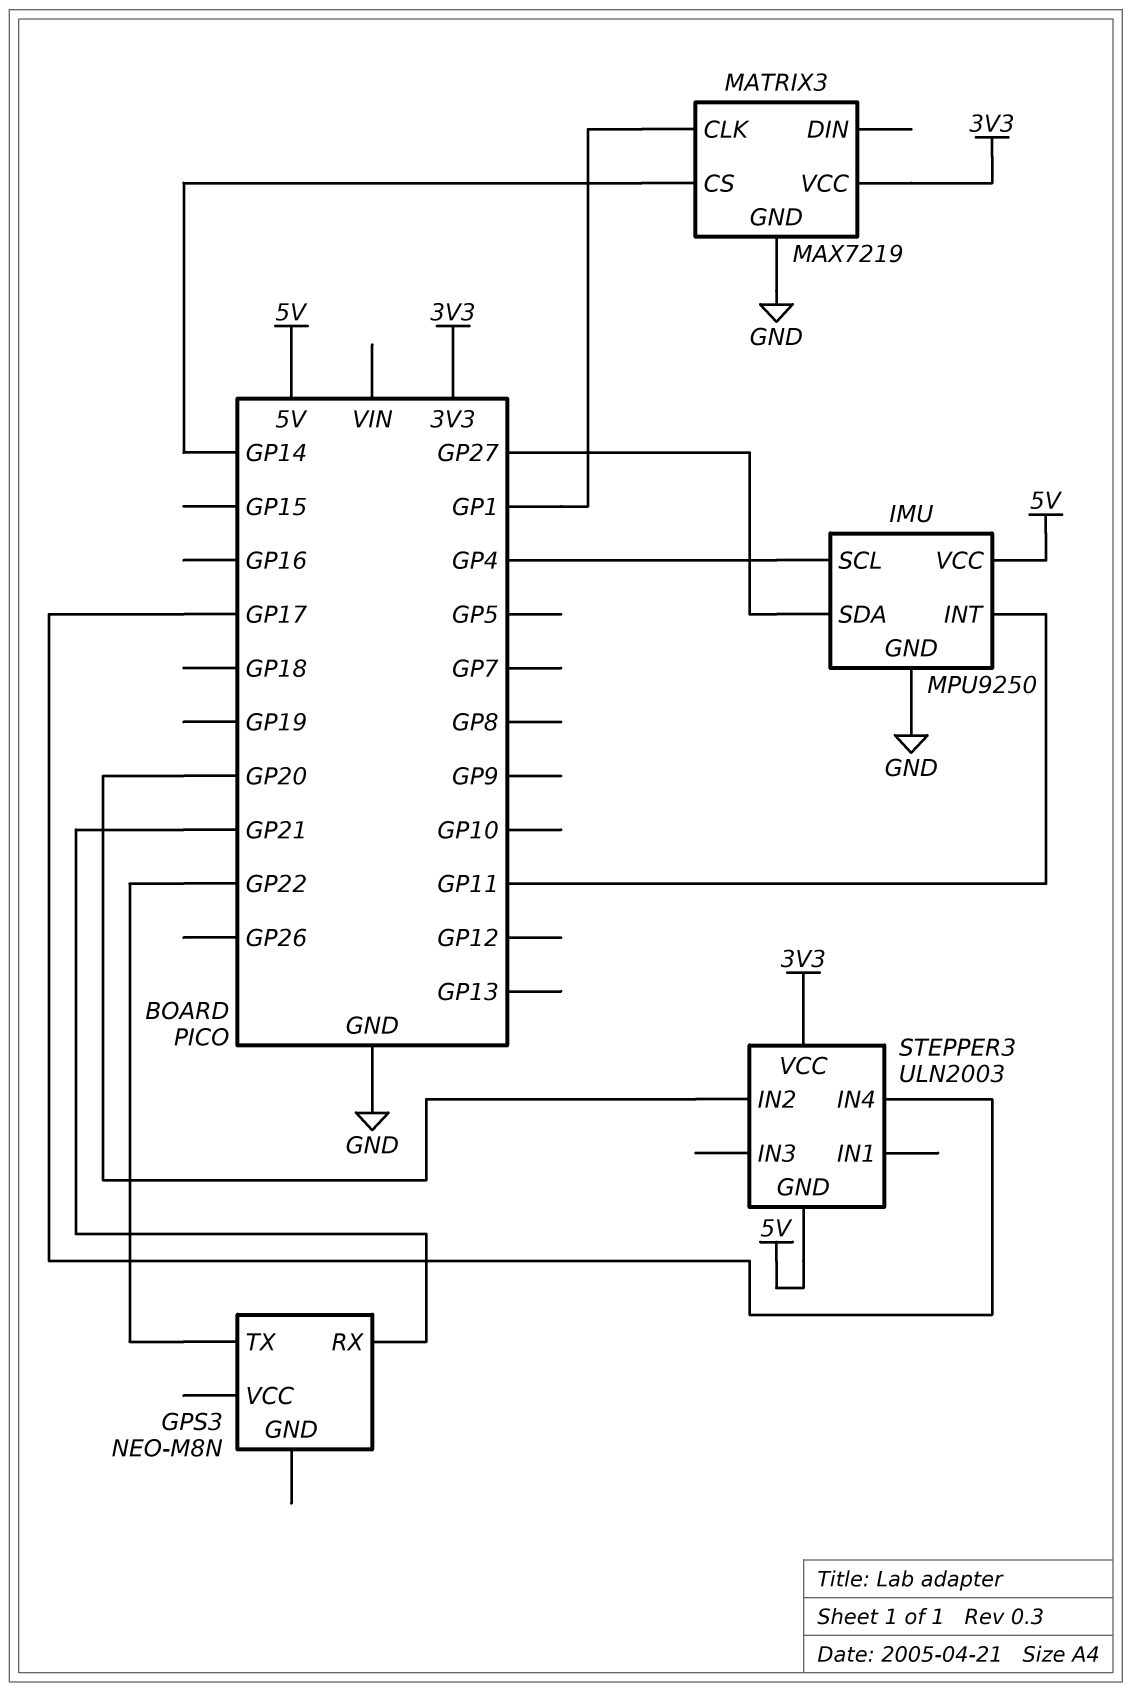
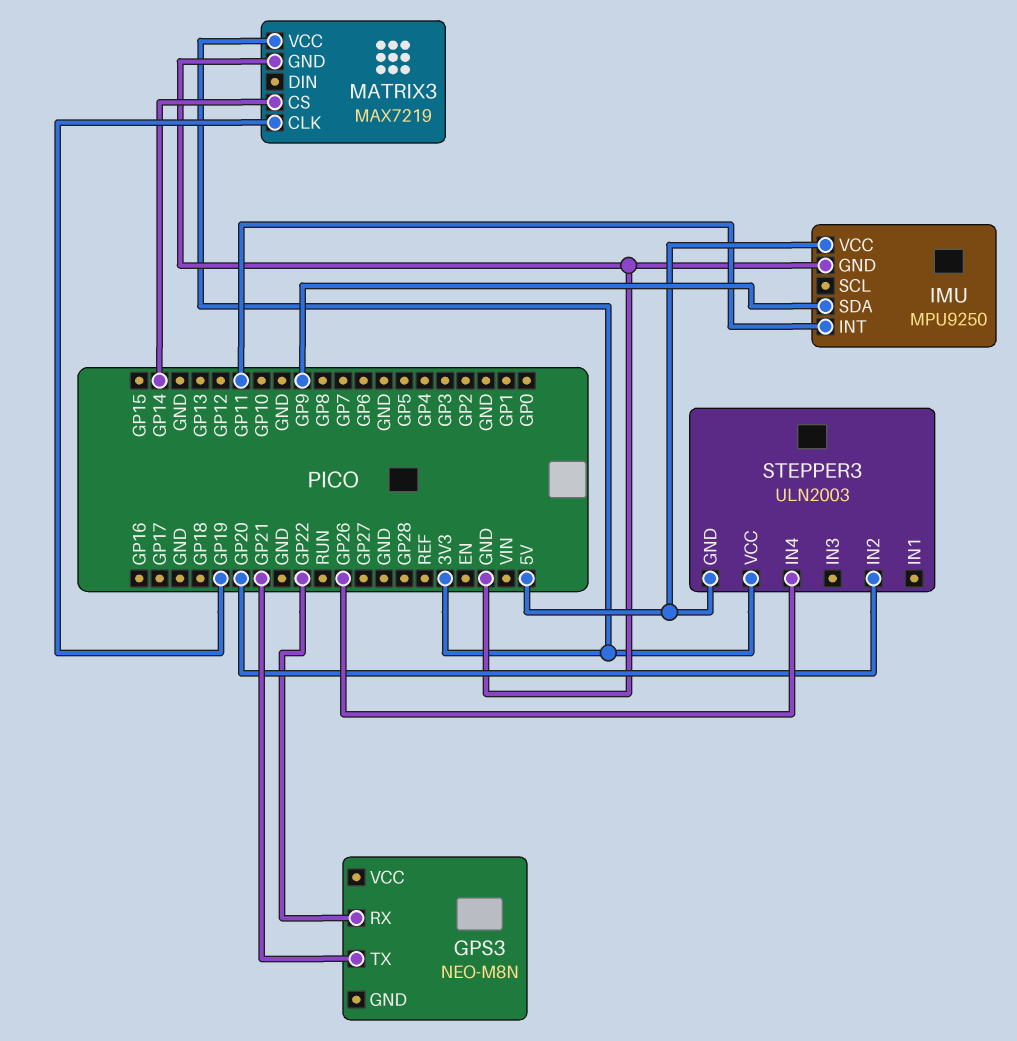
GPS3 pin RX: GP21 -> GP22
GPS3 pin TX: GP22 -> GP21
IMU pin SCL: GP4 -> none
IMU pin SDA: GP27 -> GP9
MATRIX3 pin CLK: GP1 -> GP19
STEPPER3 pin IN4: GP17 -> GP26

